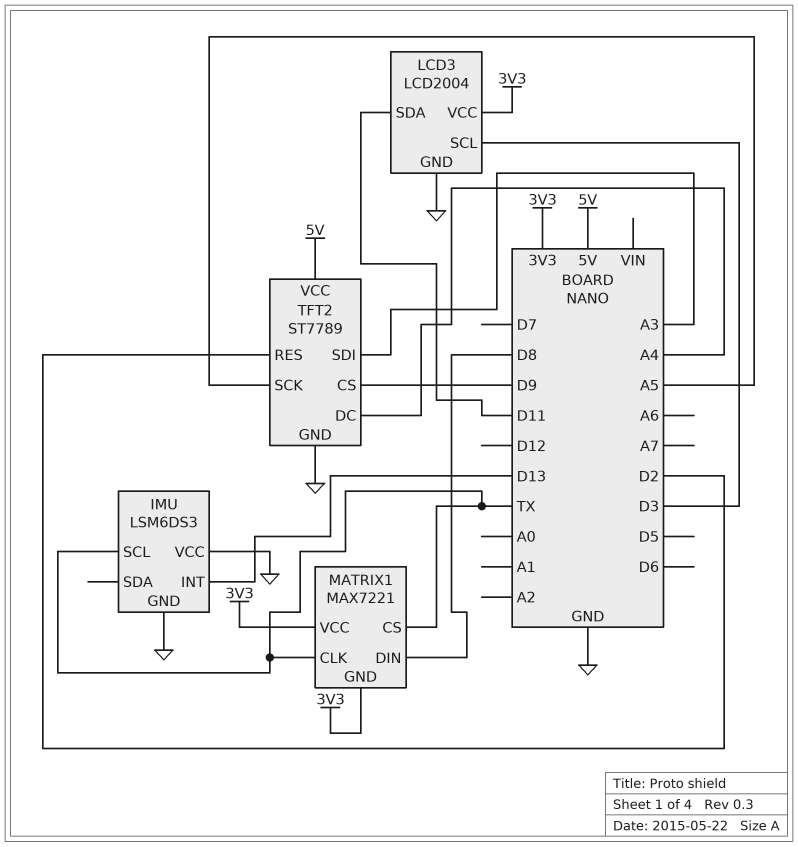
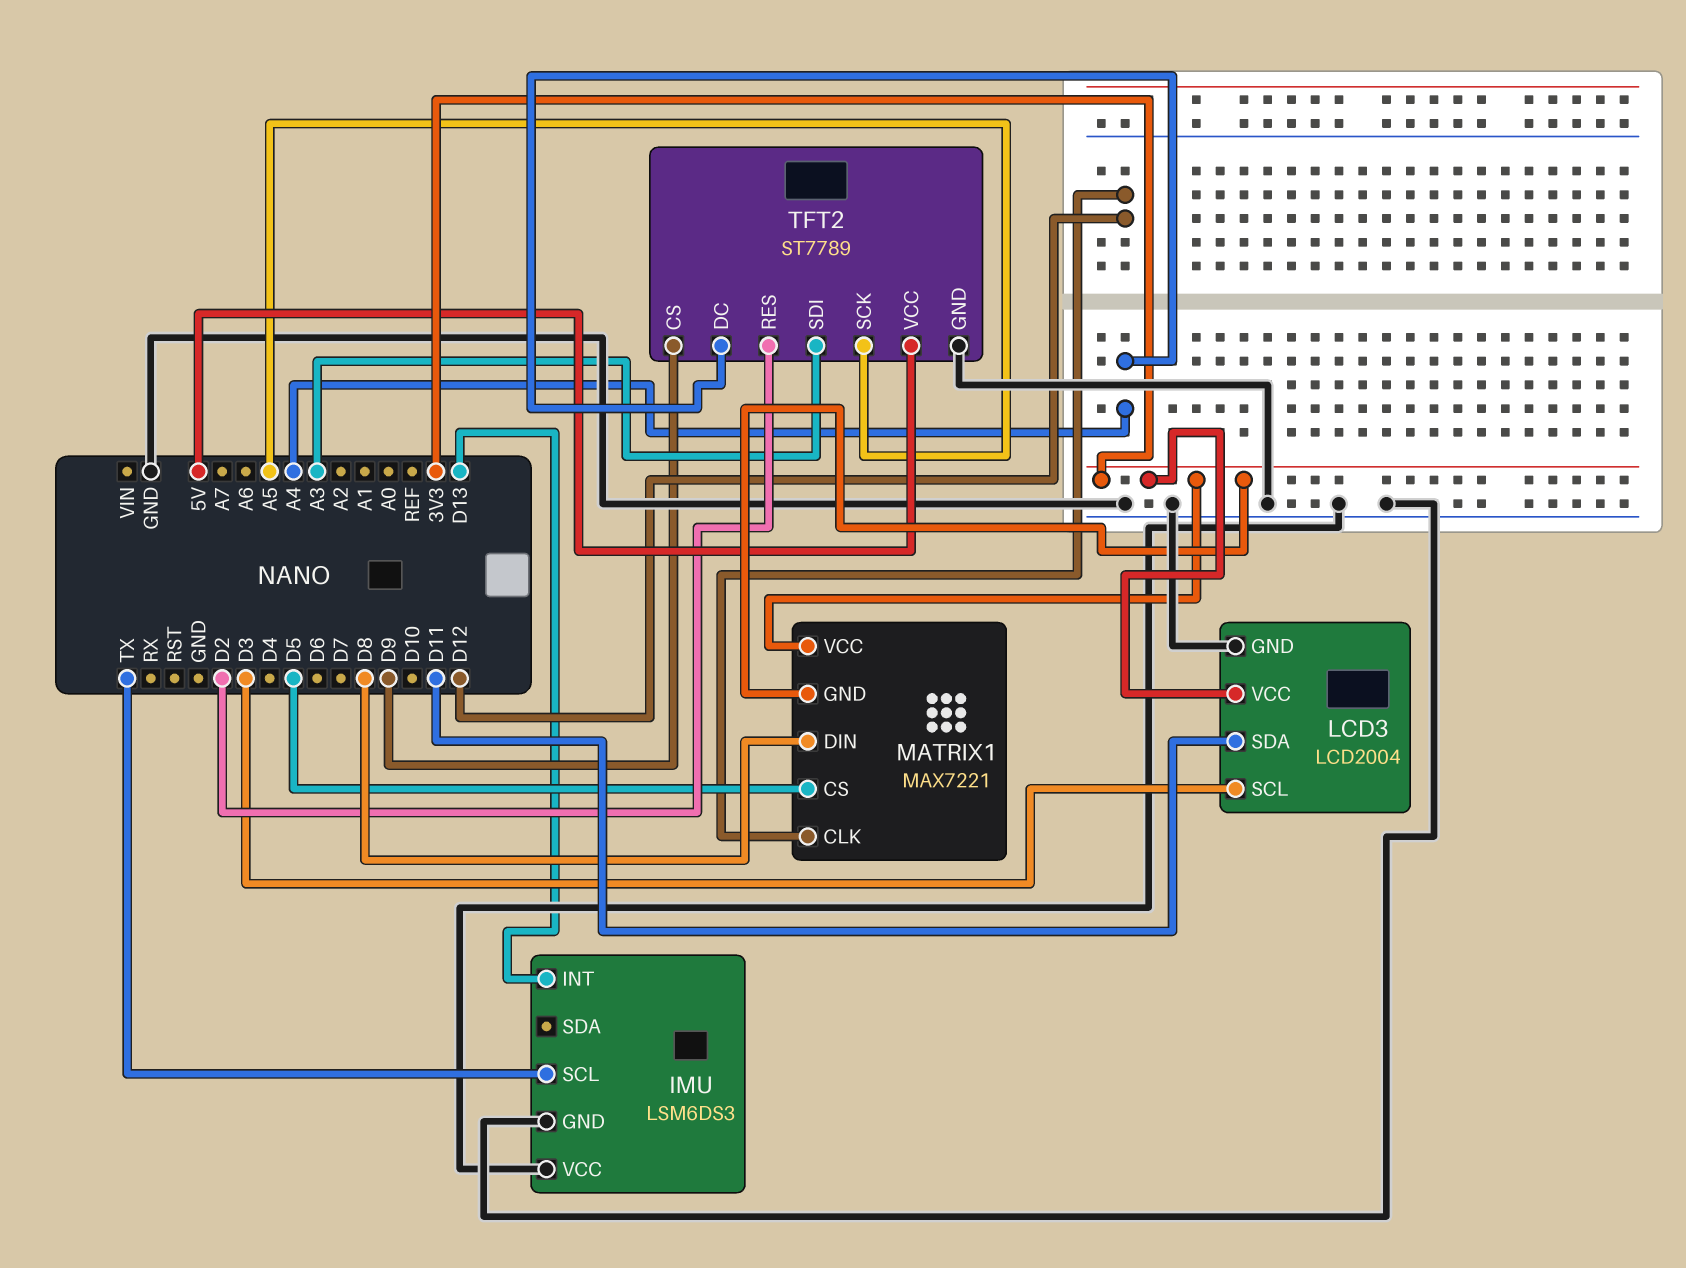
MATRIX1 pin CLK: TX -> D12
MATRIX1 pin CS: TX -> D5

